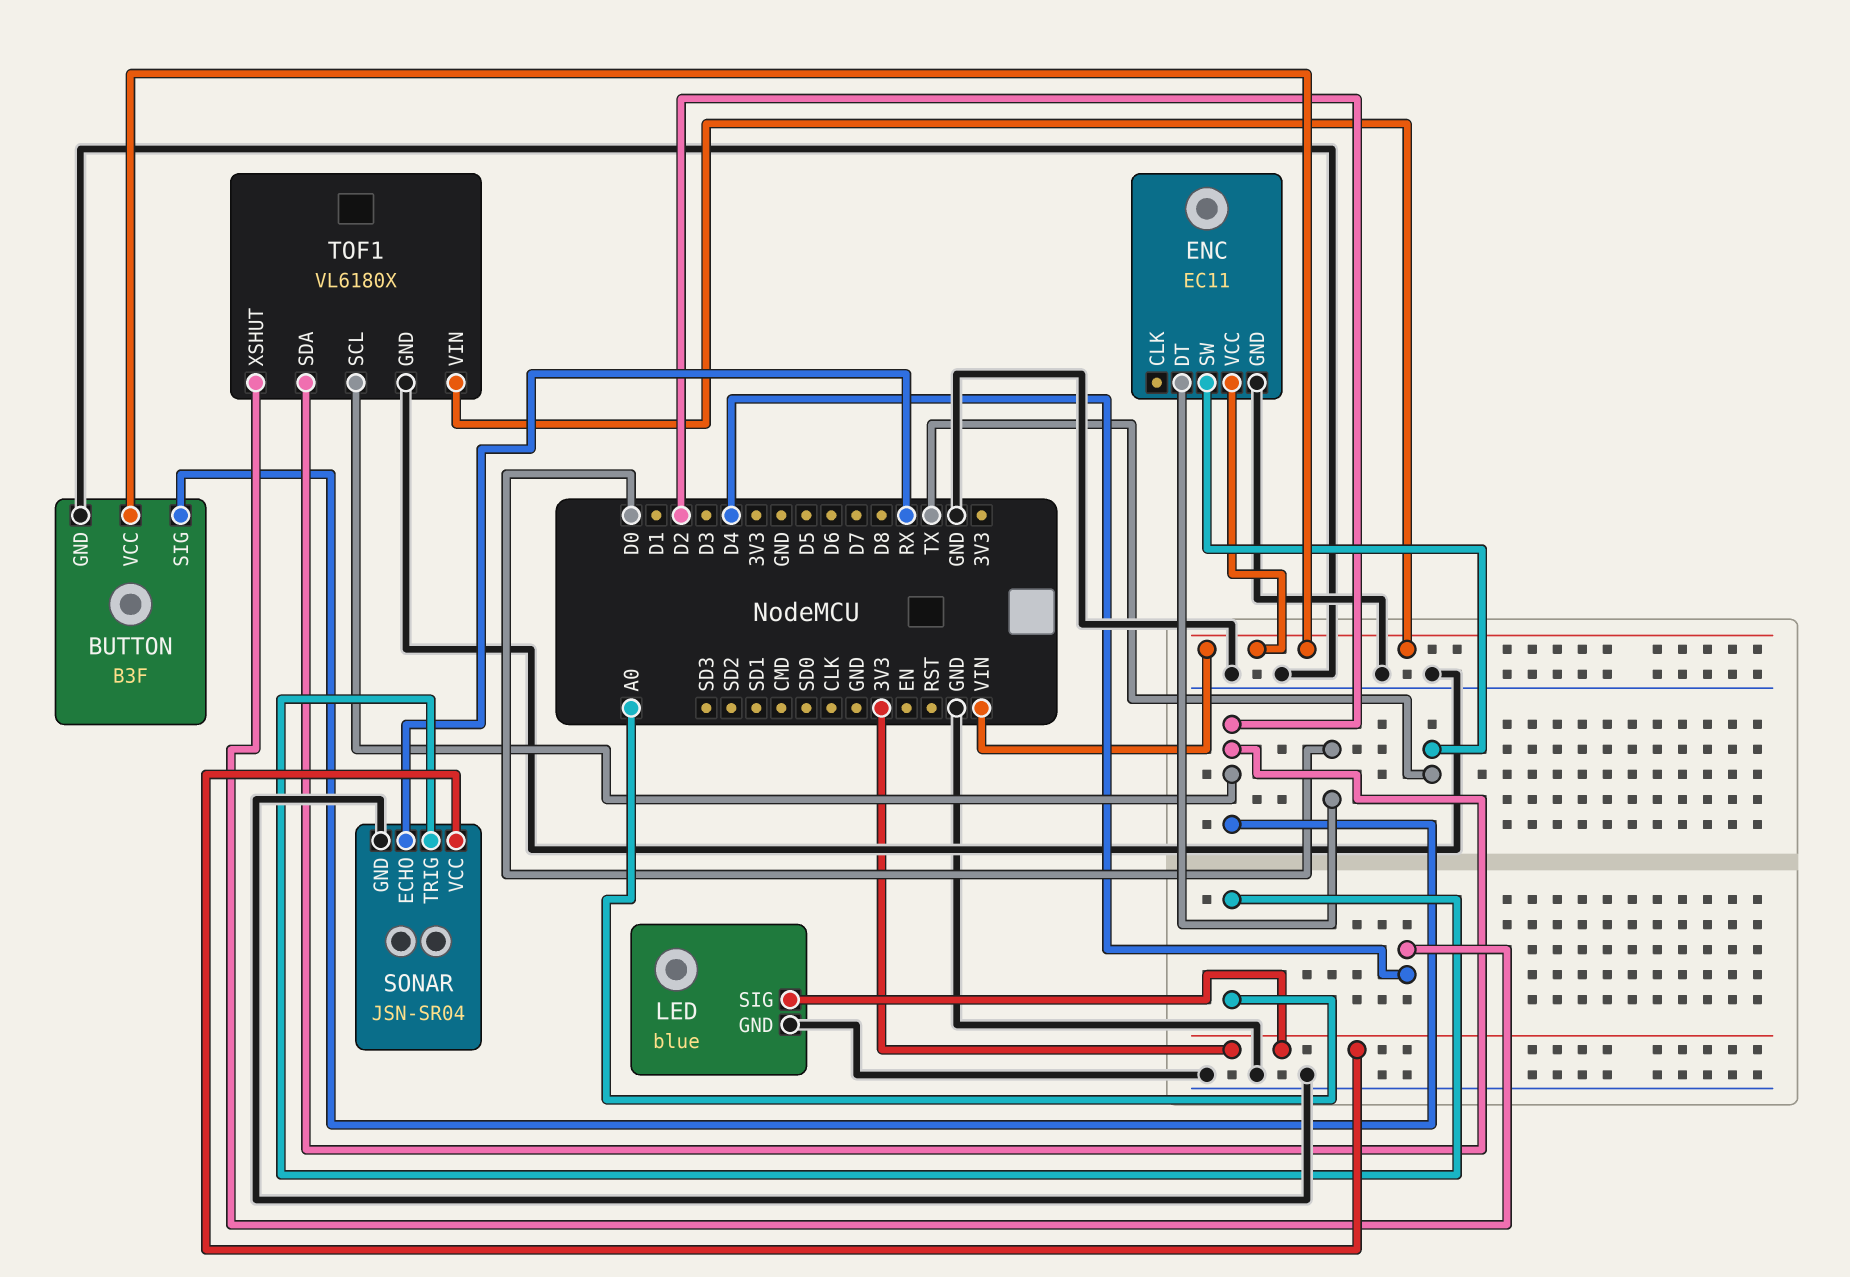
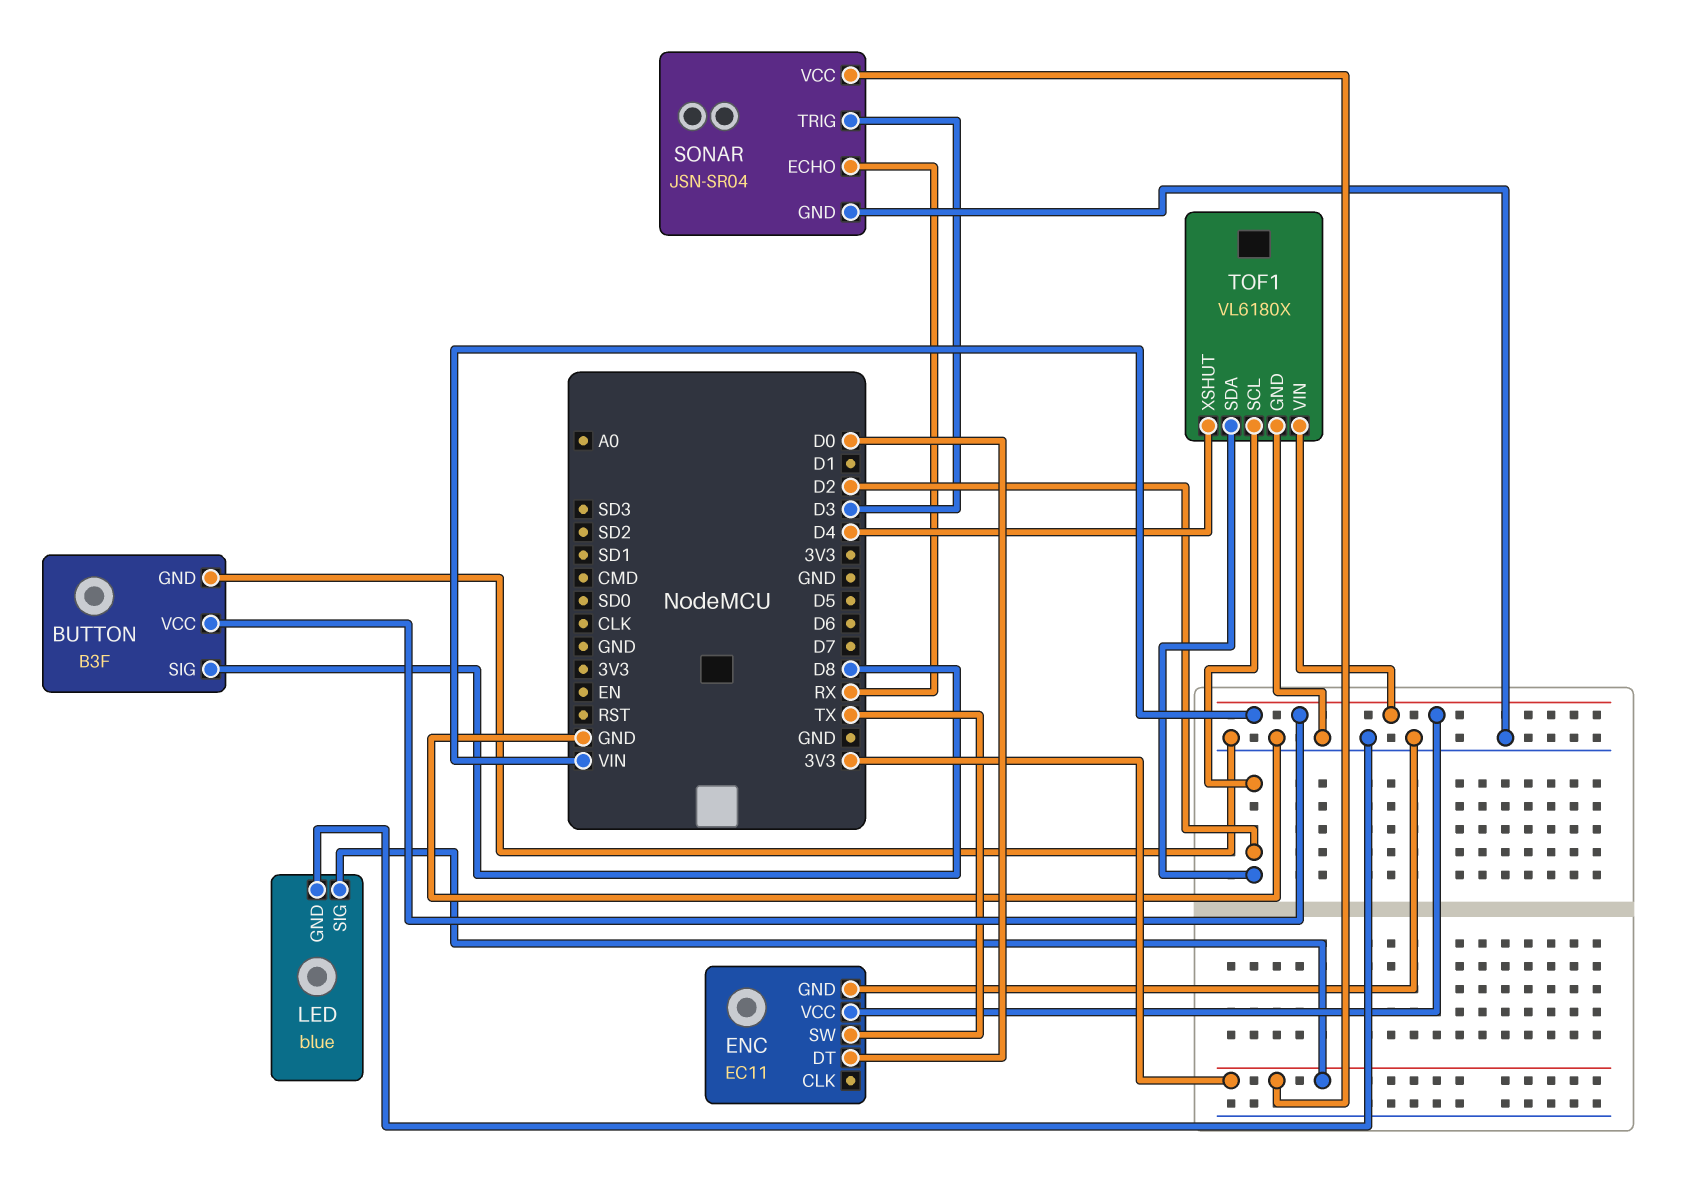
BUTTON pin SIG: D2 -> D8
SONAR pin TRIG: A0 -> D3

